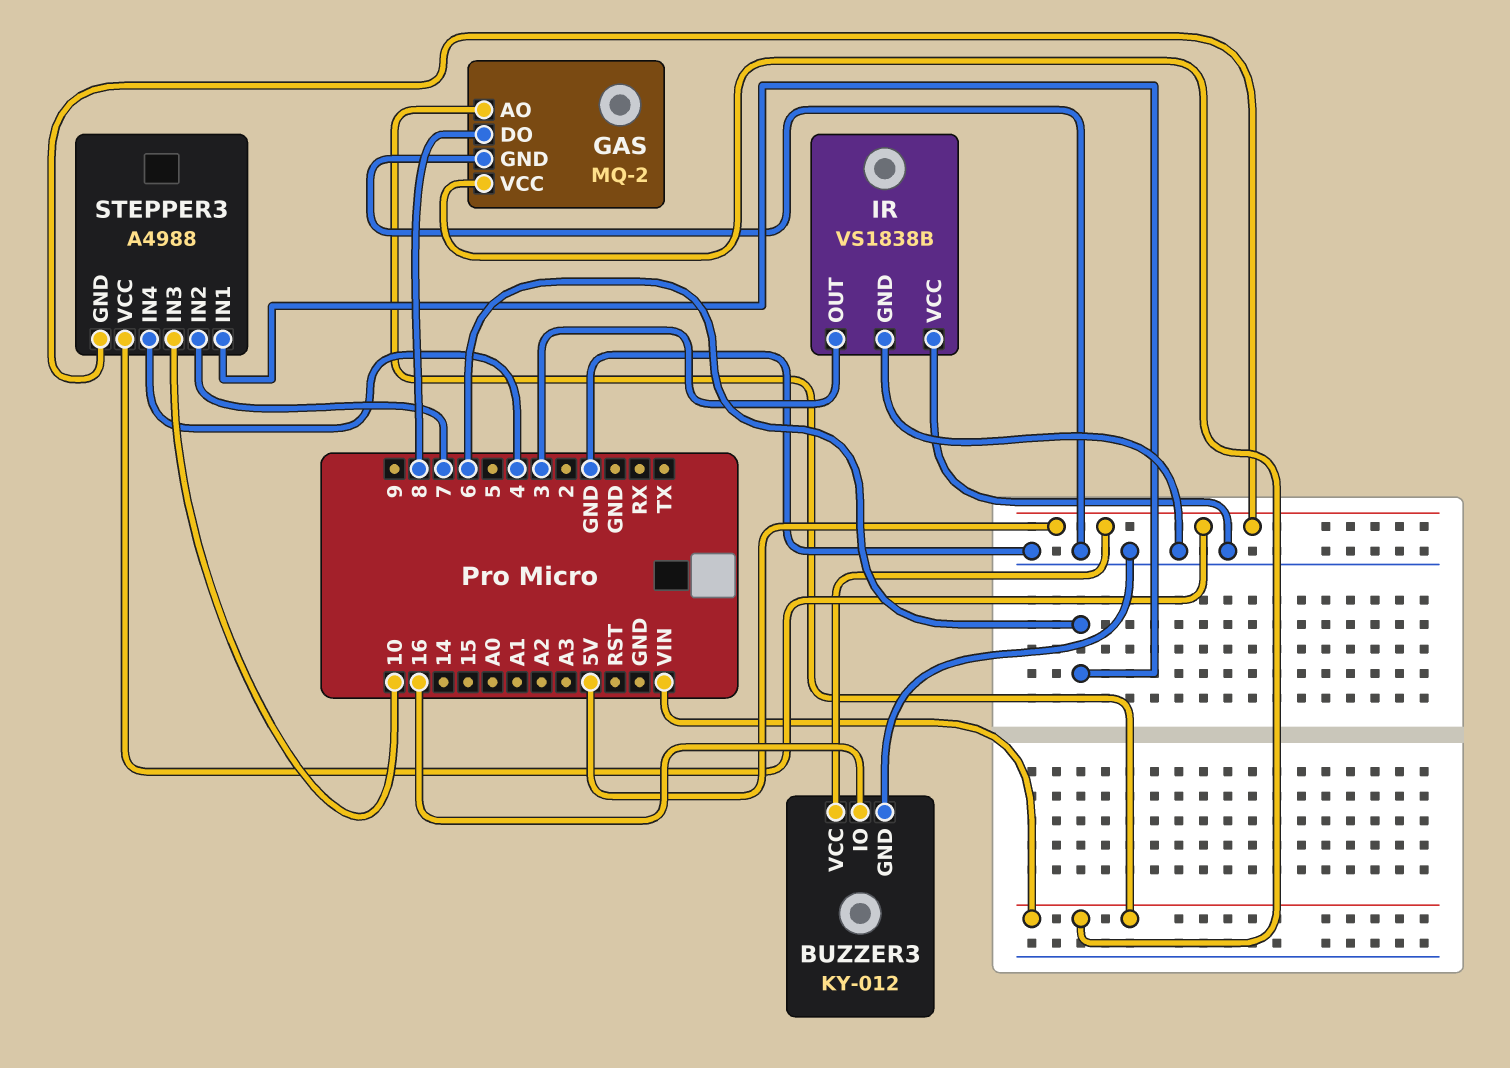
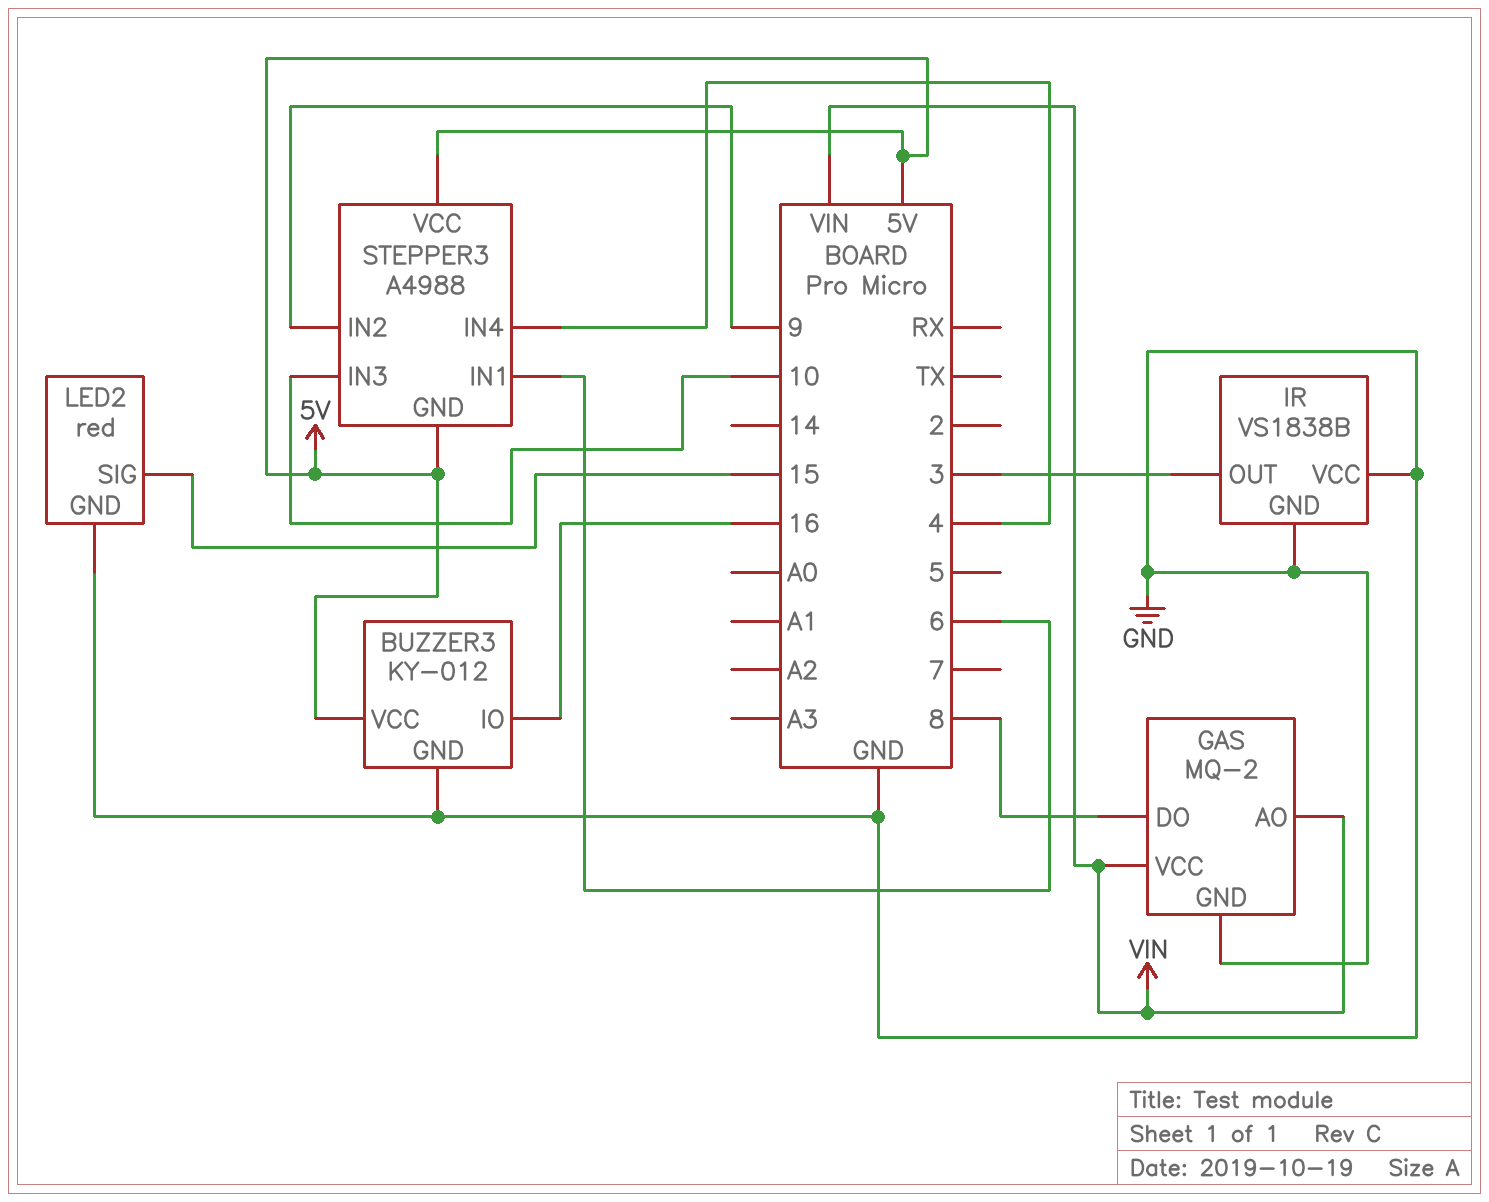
LED2: none -> red
LED2 pin GND: none -> GND
LED2 pin SIG: none -> 15
STEPPER3 pin IN2: 7 -> 9

